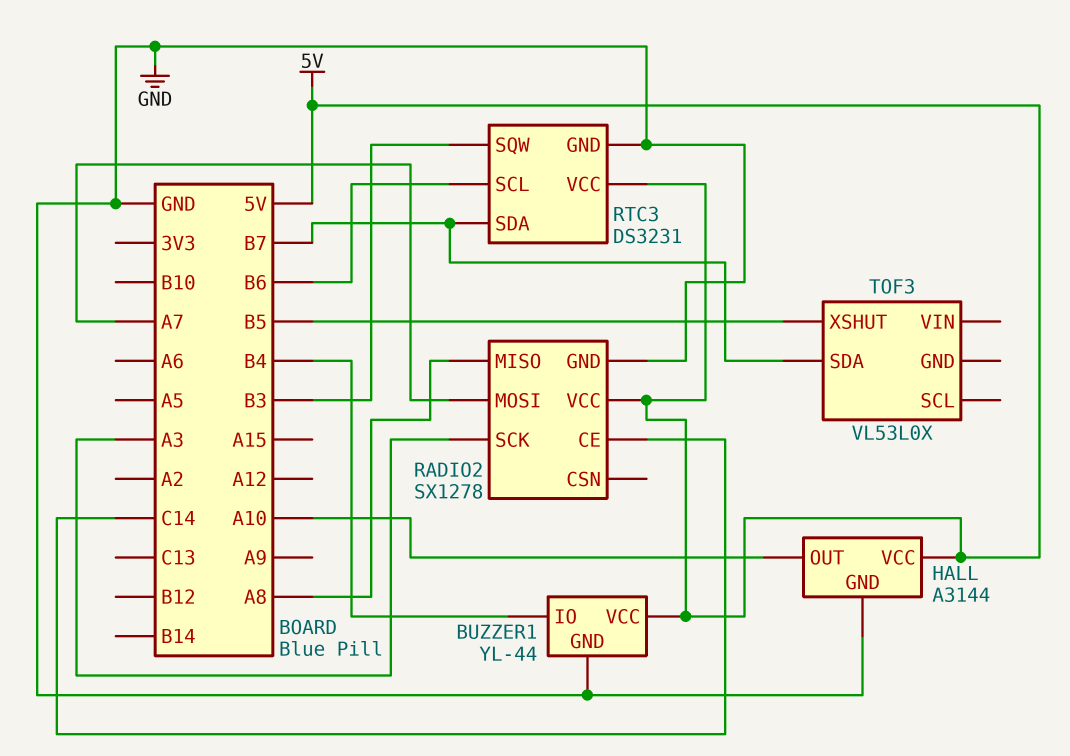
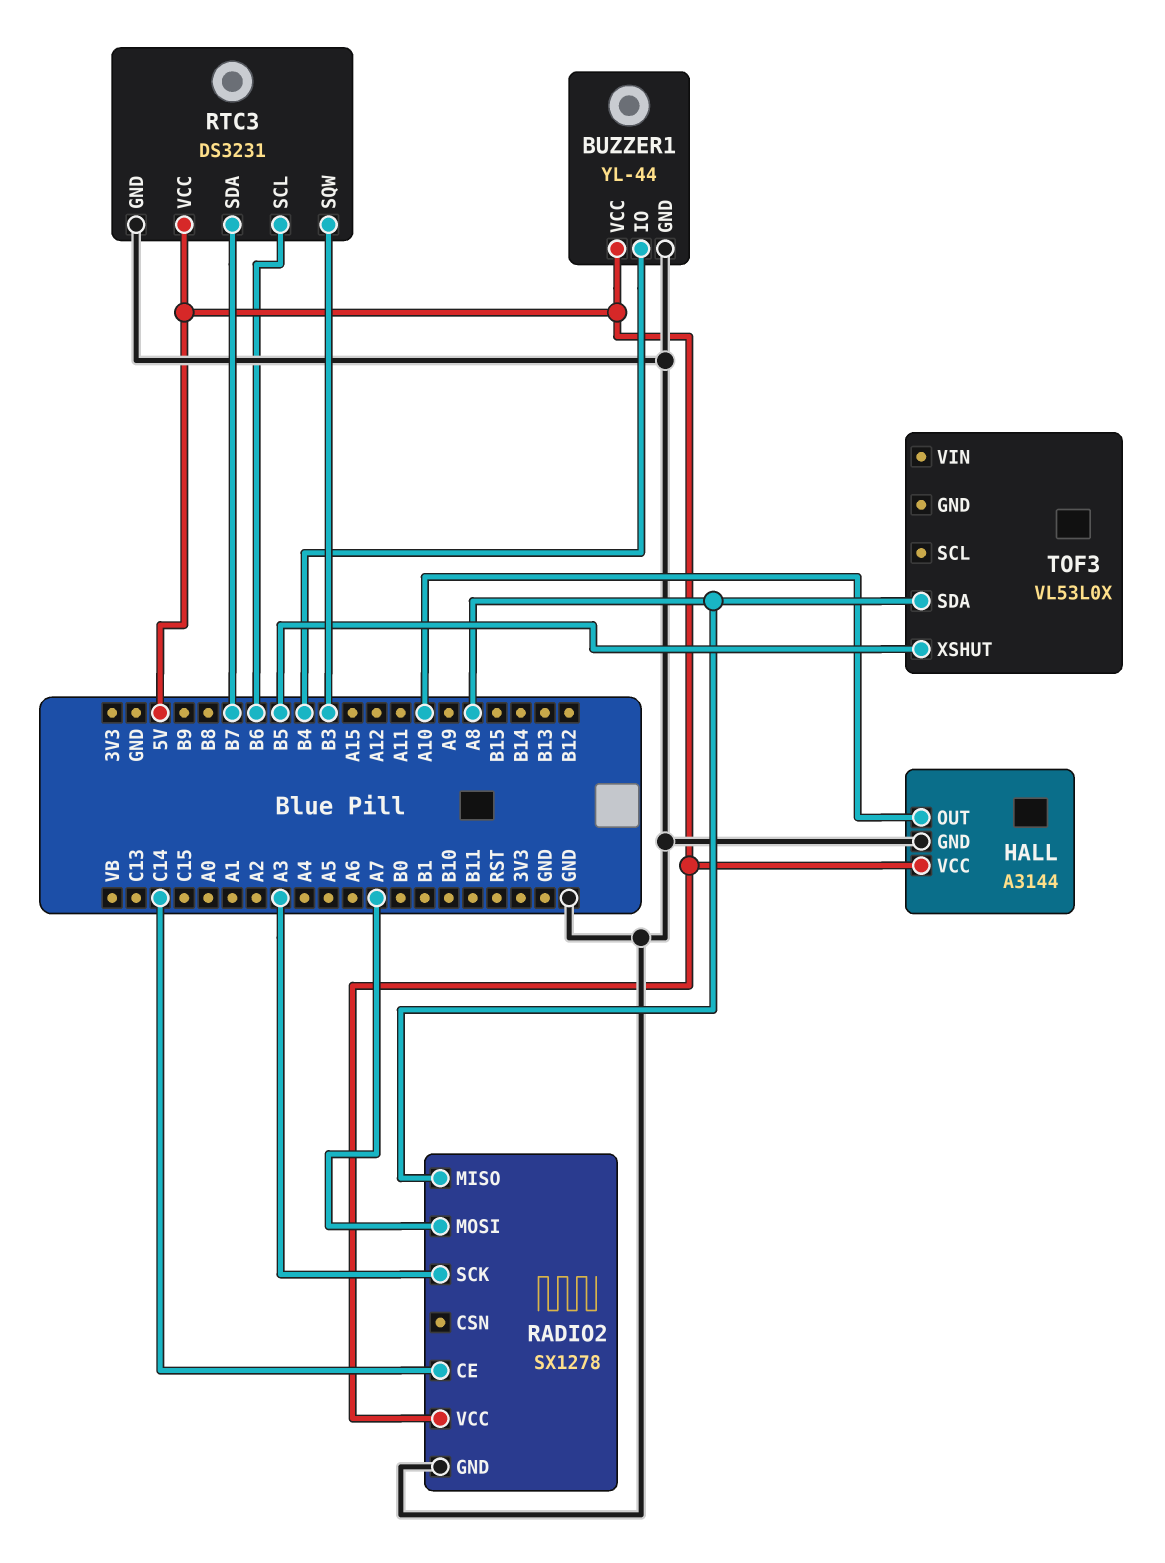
TOF3 pin SDA: B7 -> A8

